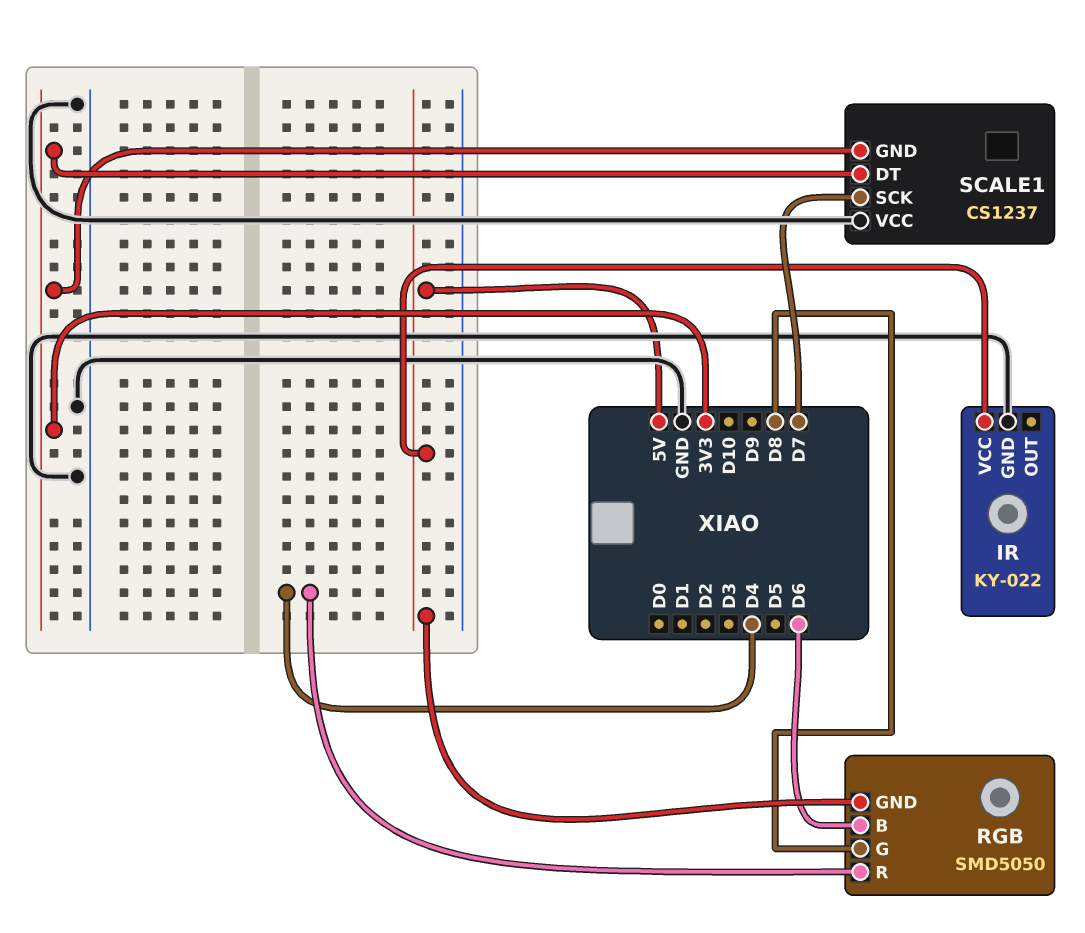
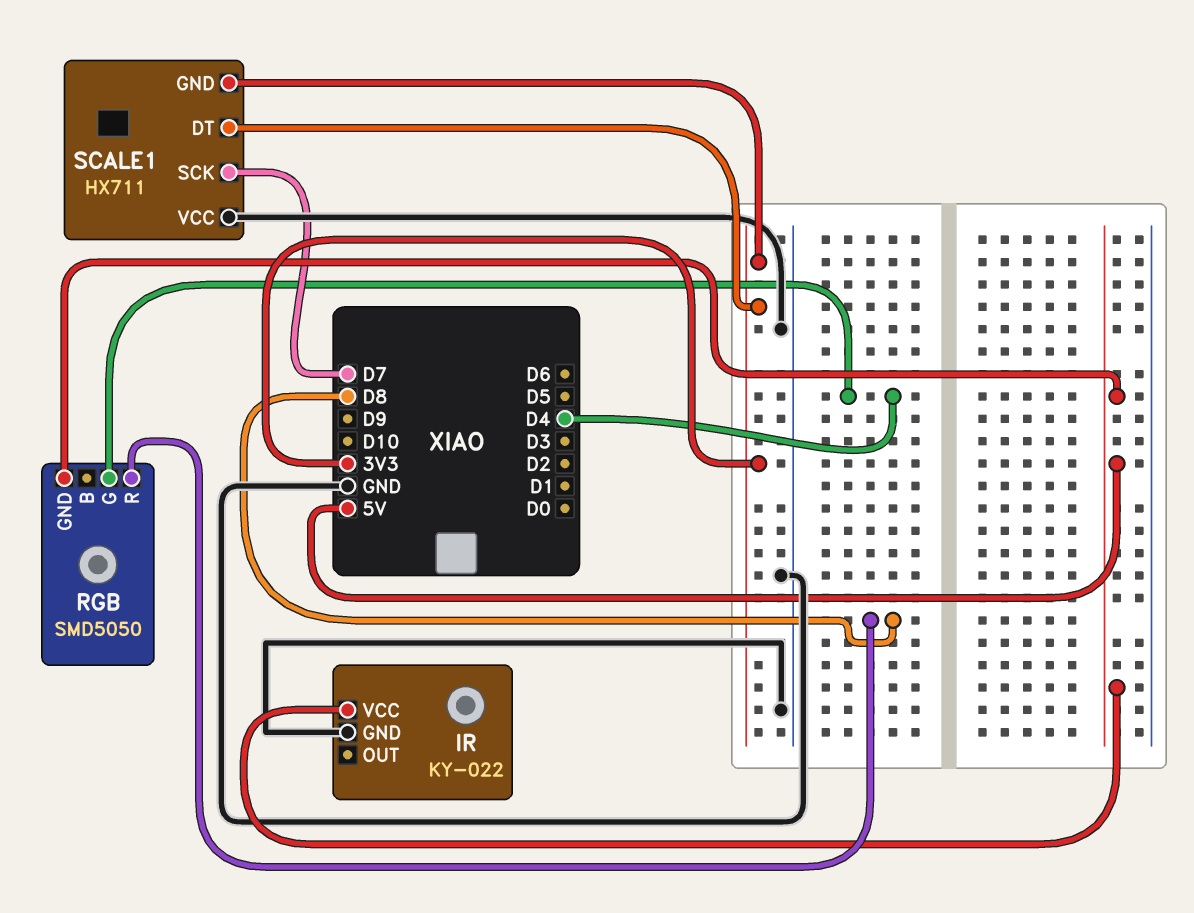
RGB pin B: D6 -> none
RGB pin G: D8 -> D4
RGB pin R: D4 -> D8
SCALE1: CS1237 -> HX711

